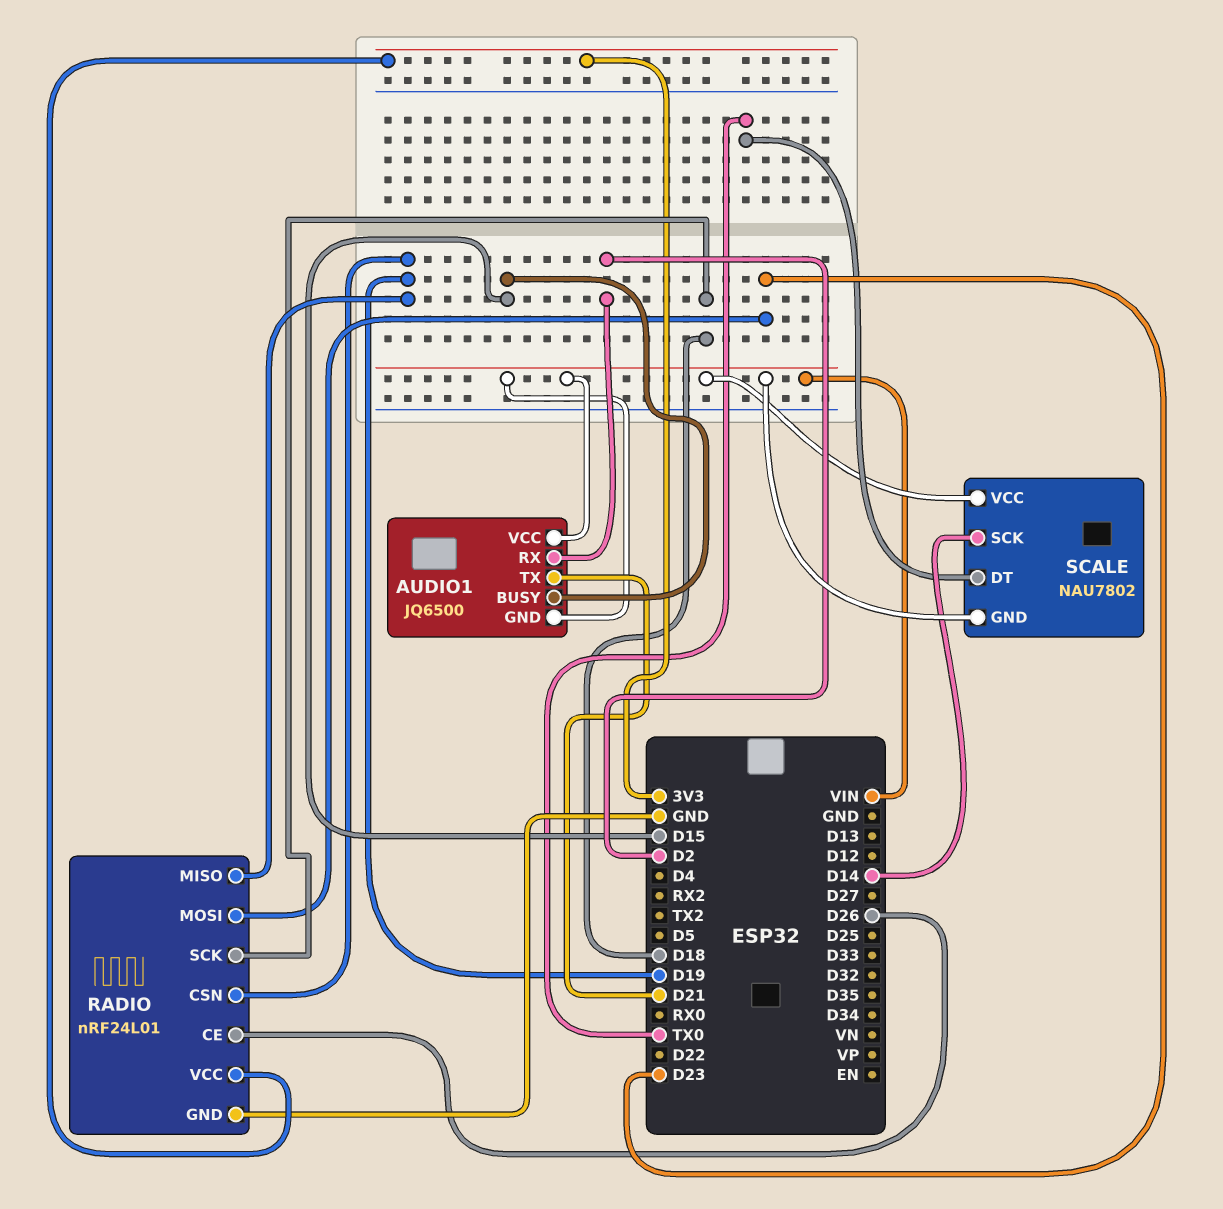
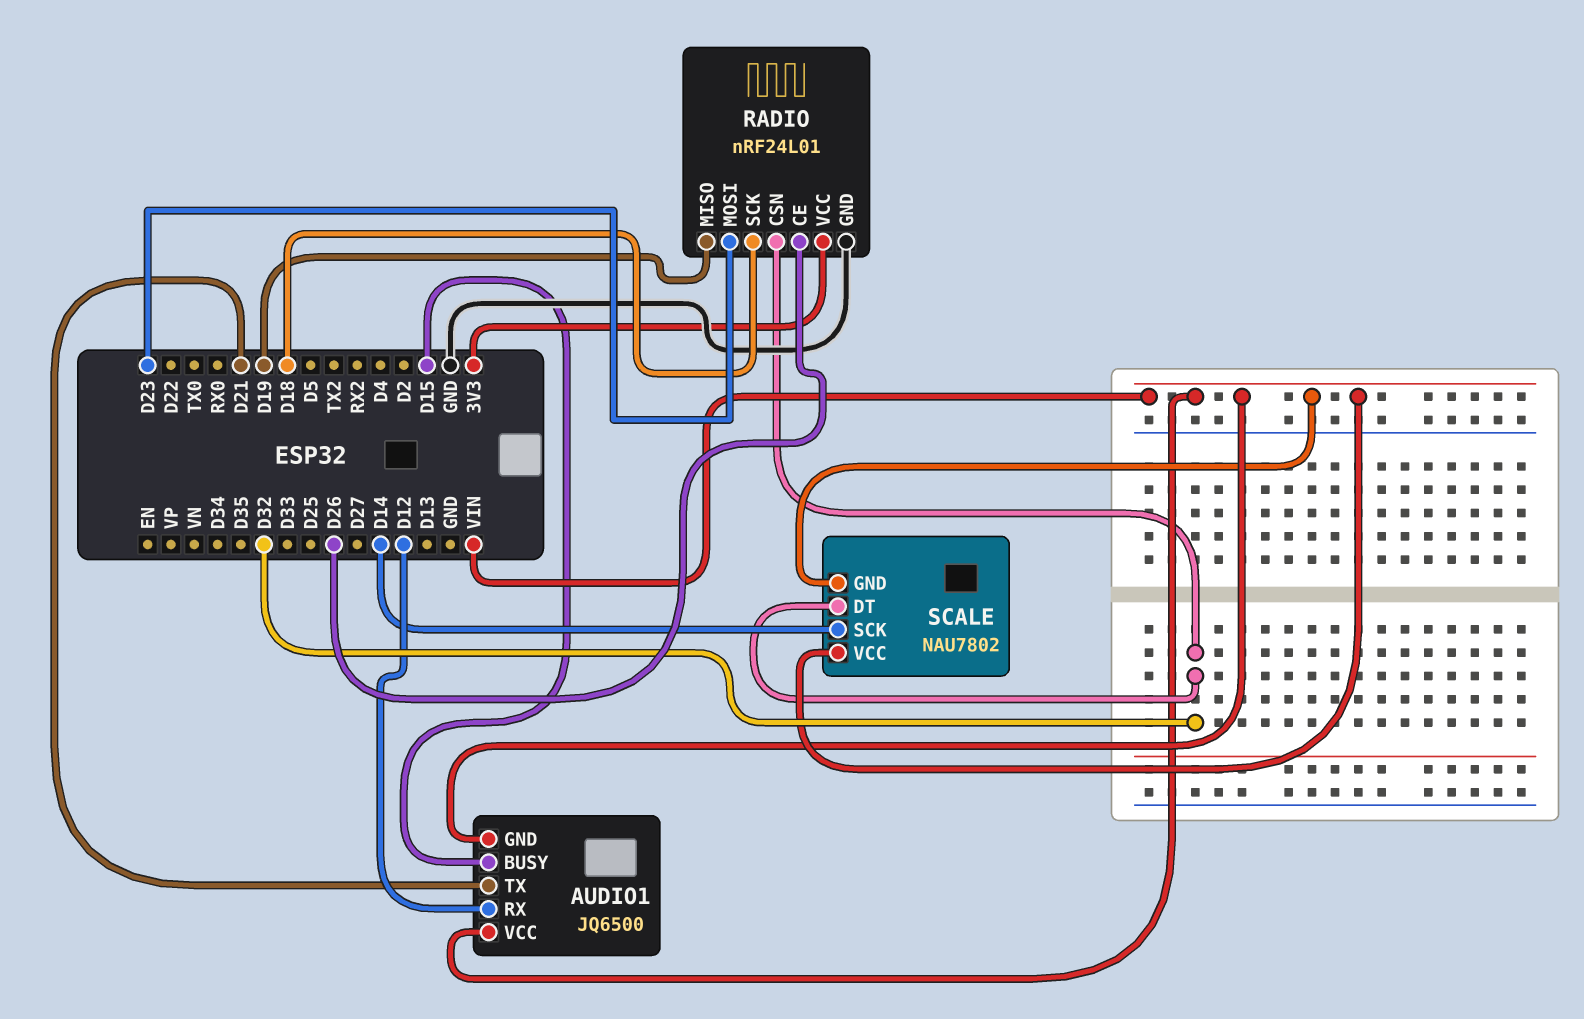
AUDIO1 pin RX: D2 -> D12
RADIO pin CSN: D19 -> D32
SCALE pin DT: TX0 -> D32

